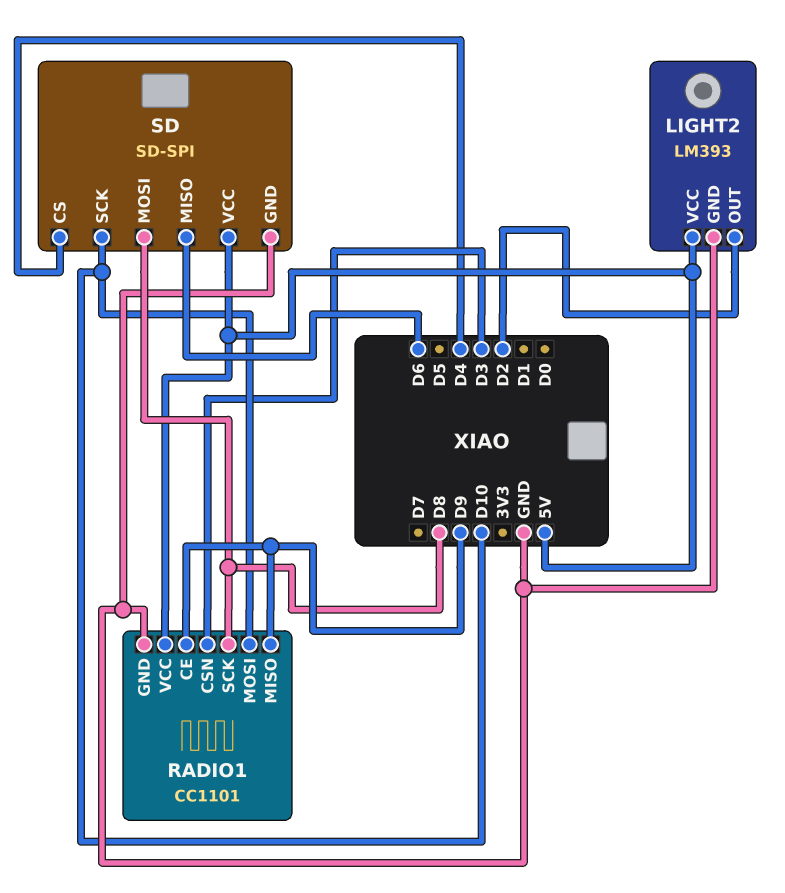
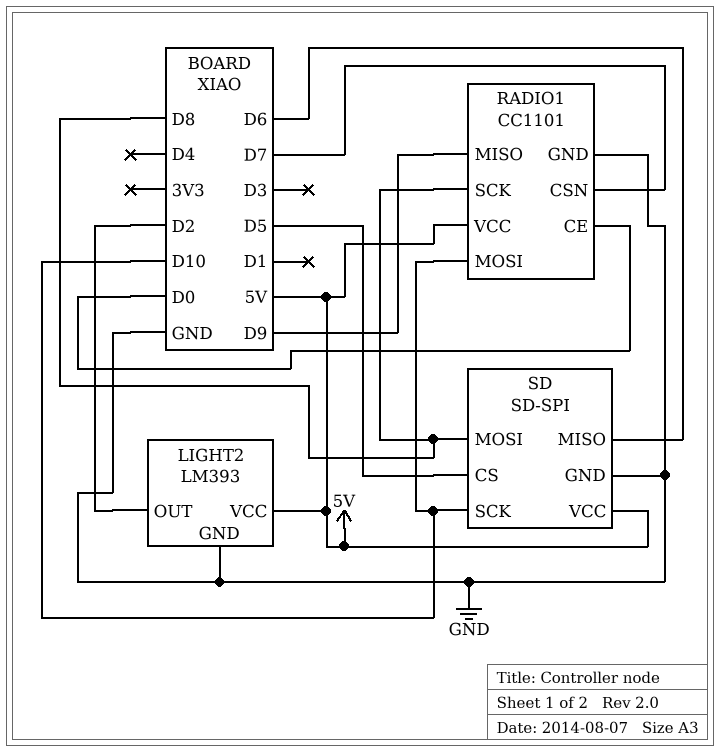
RADIO1 pin CE: D9 -> D0
RADIO1 pin CSN: D3 -> D7
SD pin CS: D4 -> D5

